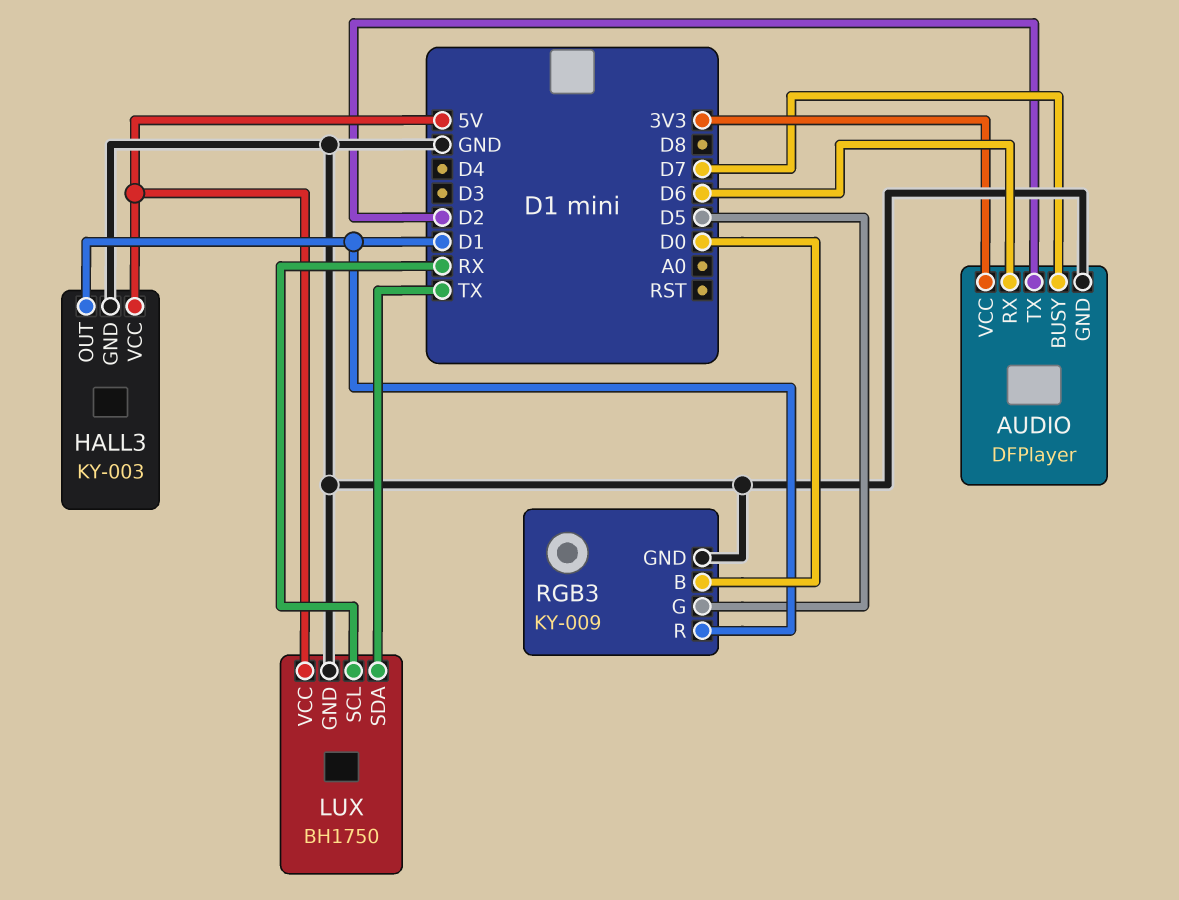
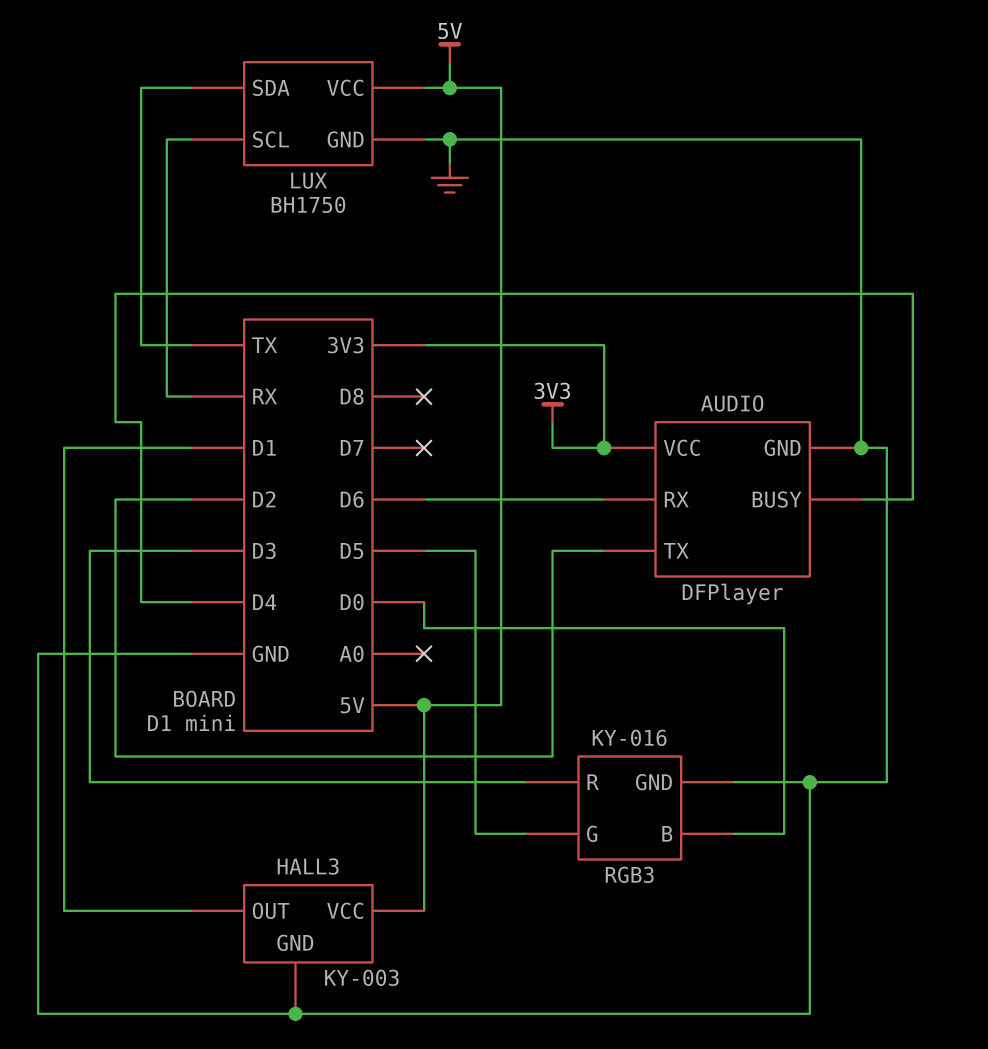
AUDIO pin BUSY: D7 -> D4
RGB3: KY-009 -> KY-016
RGB3 pin R: D1 -> D3

